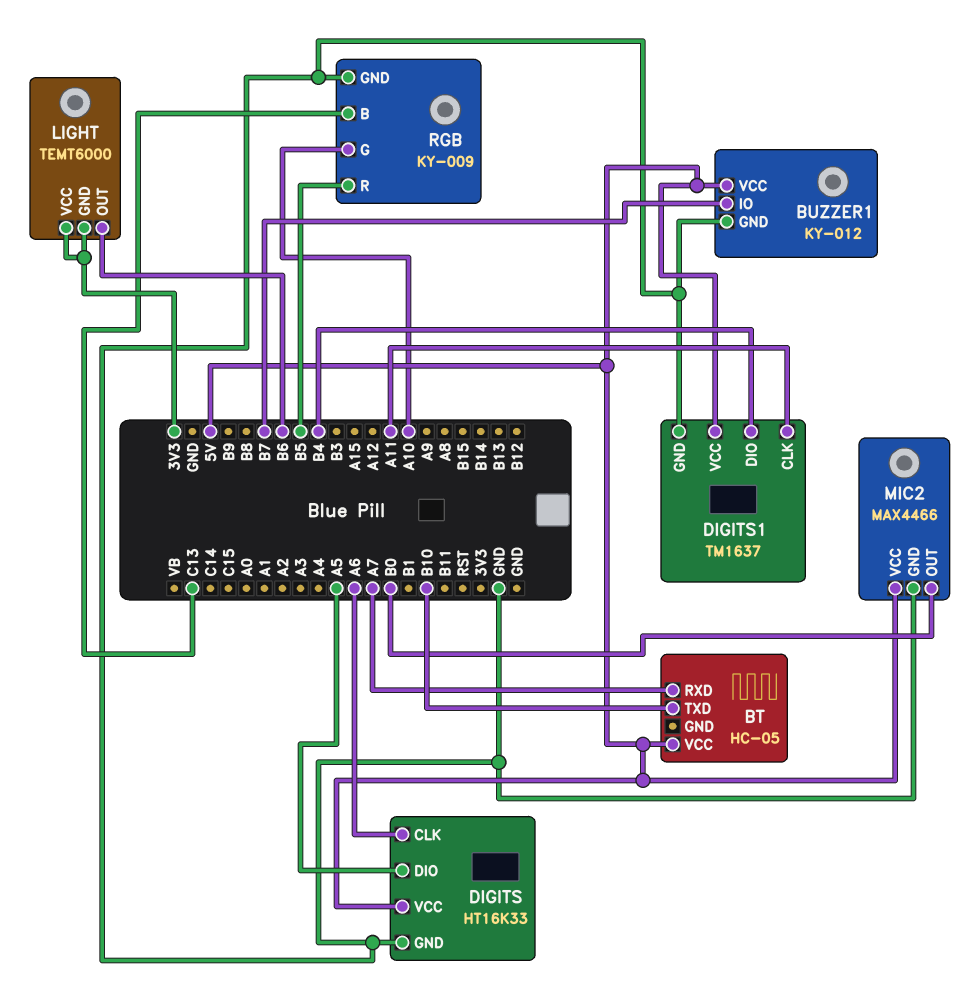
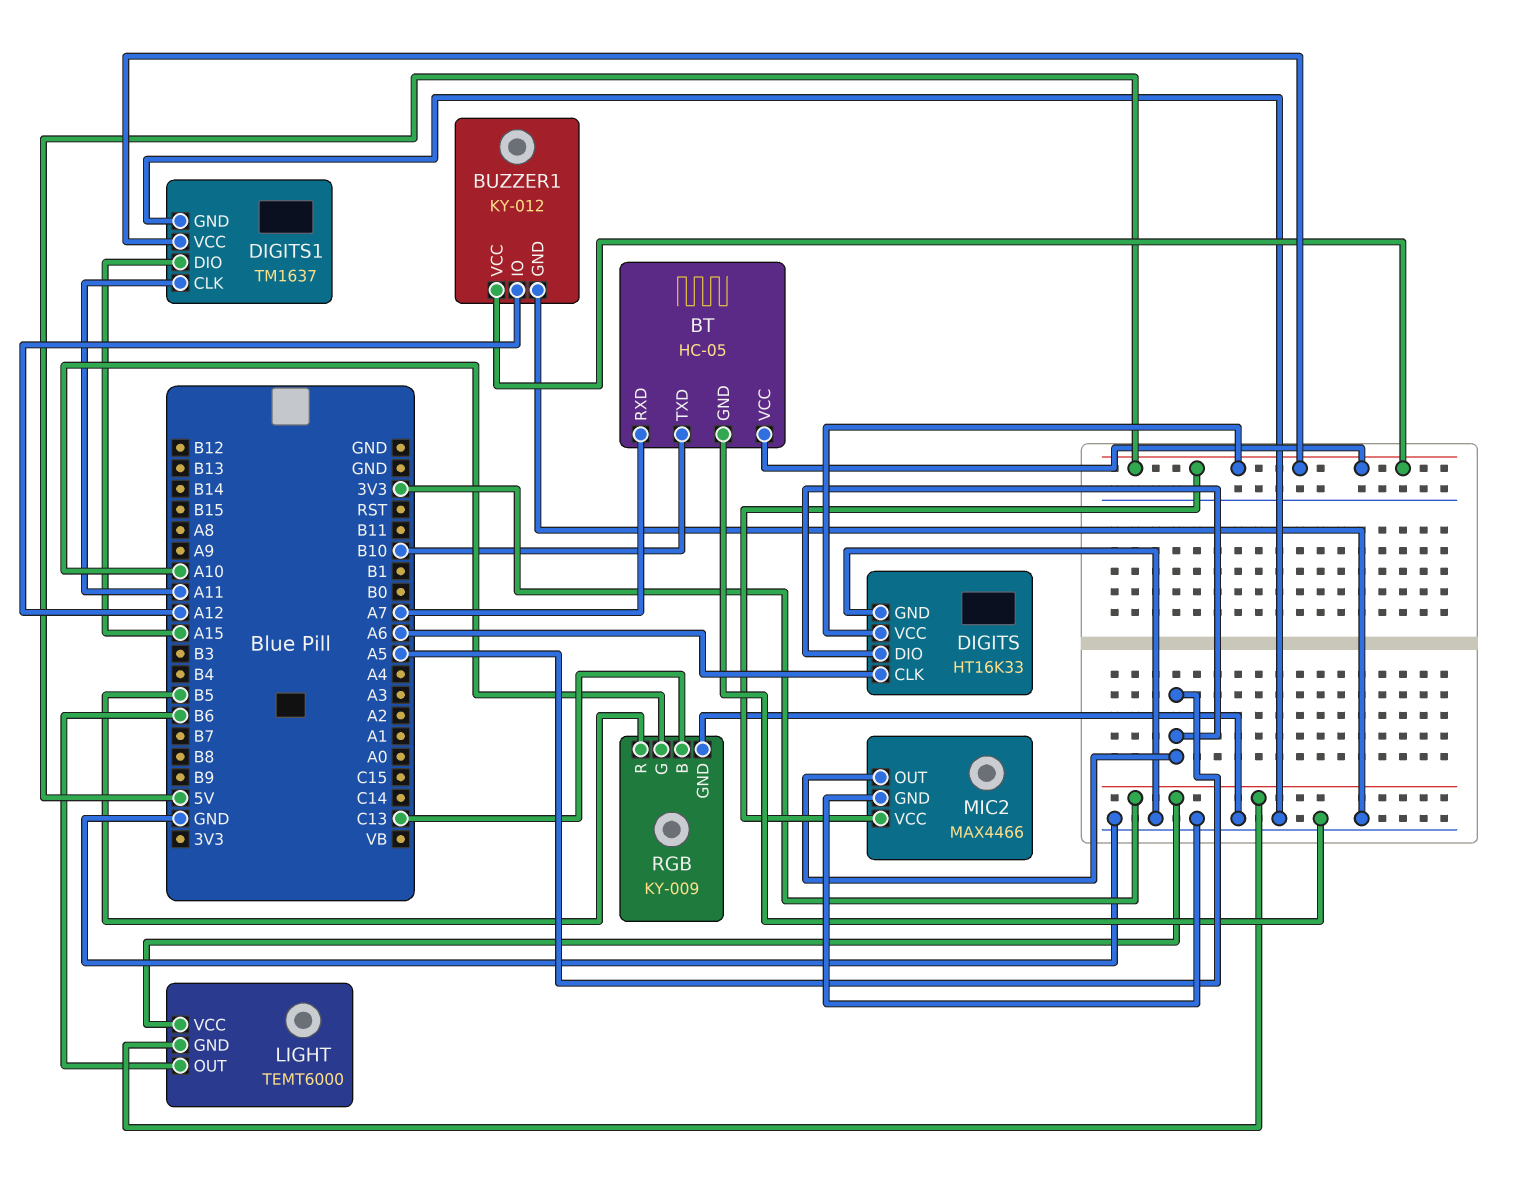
BT pin GND: none -> GND
BUZZER1 pin IO: B7 -> A12
DIGITS1 pin DIO: B4 -> A15
MIC2 pin OUT: B0 -> A5

